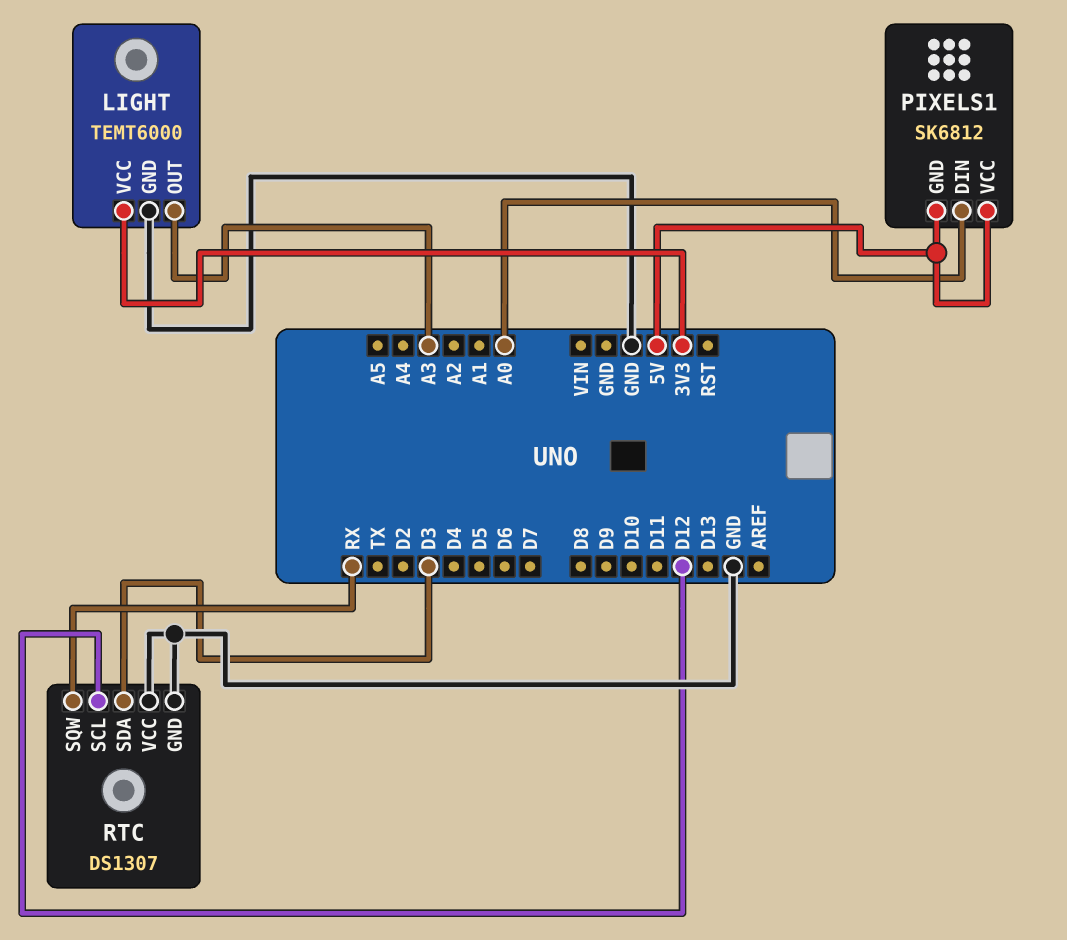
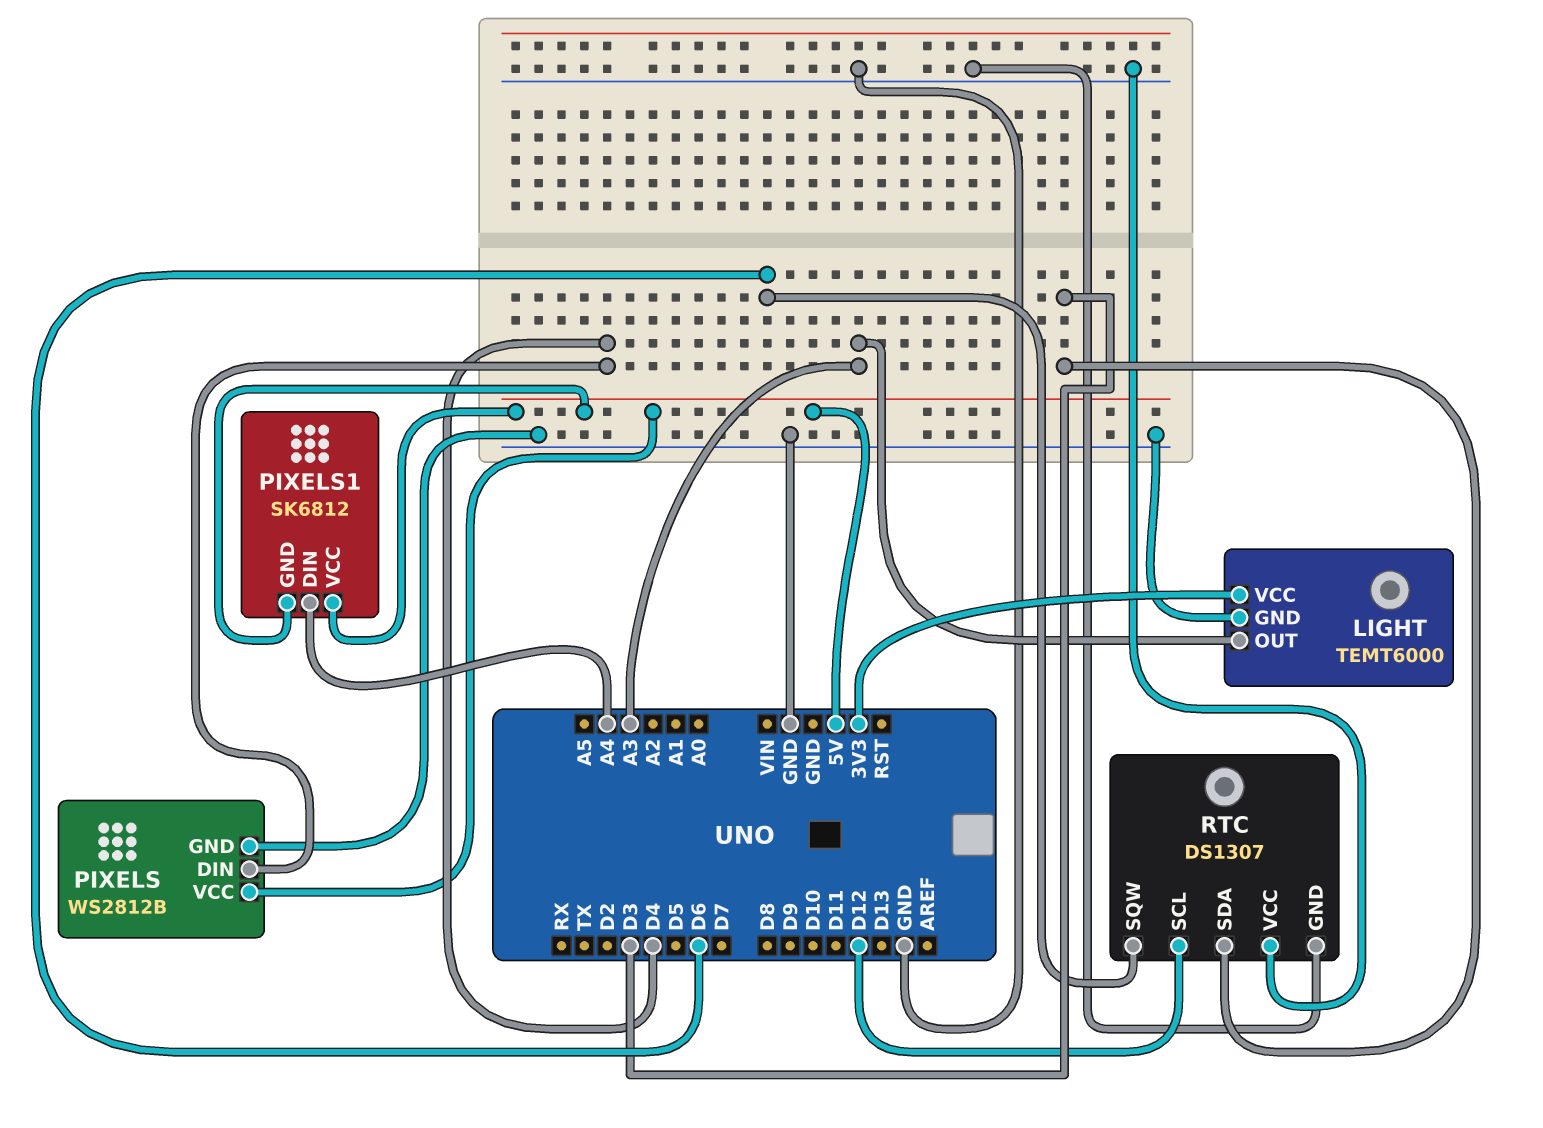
PIXELS: none -> WS2812B
PIXELS pin DIN: none -> D4
PIXELS pin GND: none -> GND
PIXELS pin VCC: none -> 5V
PIXELS1 pin DIN: A0 -> A4
RTC pin SQW: RX -> D6

